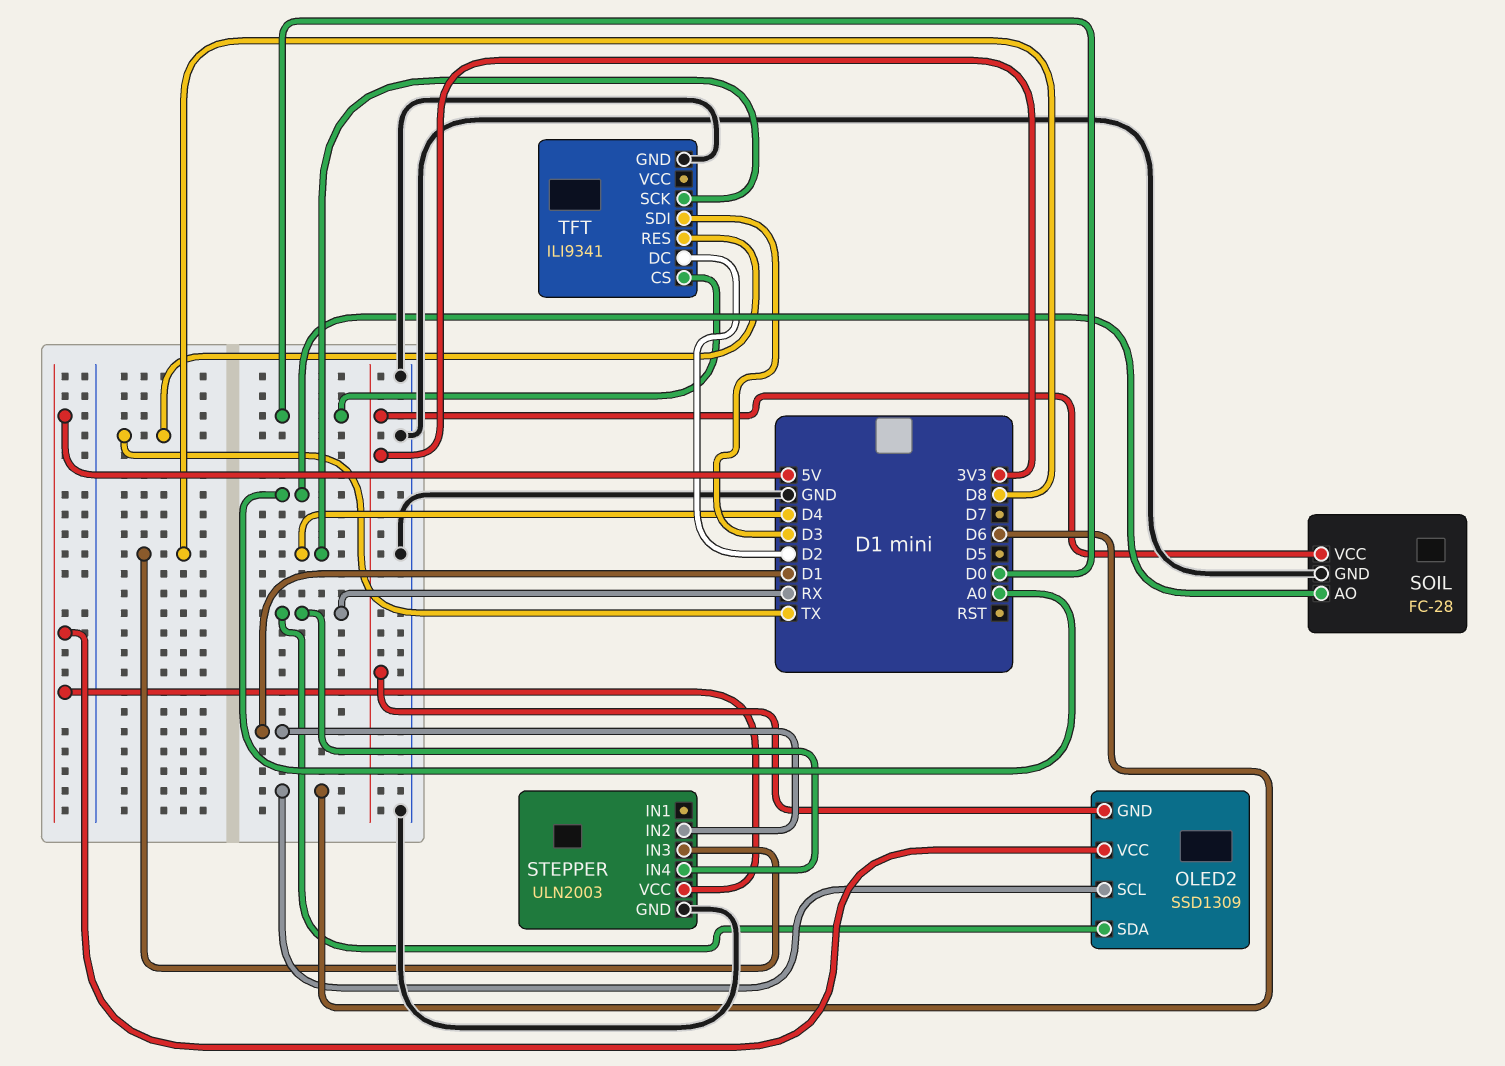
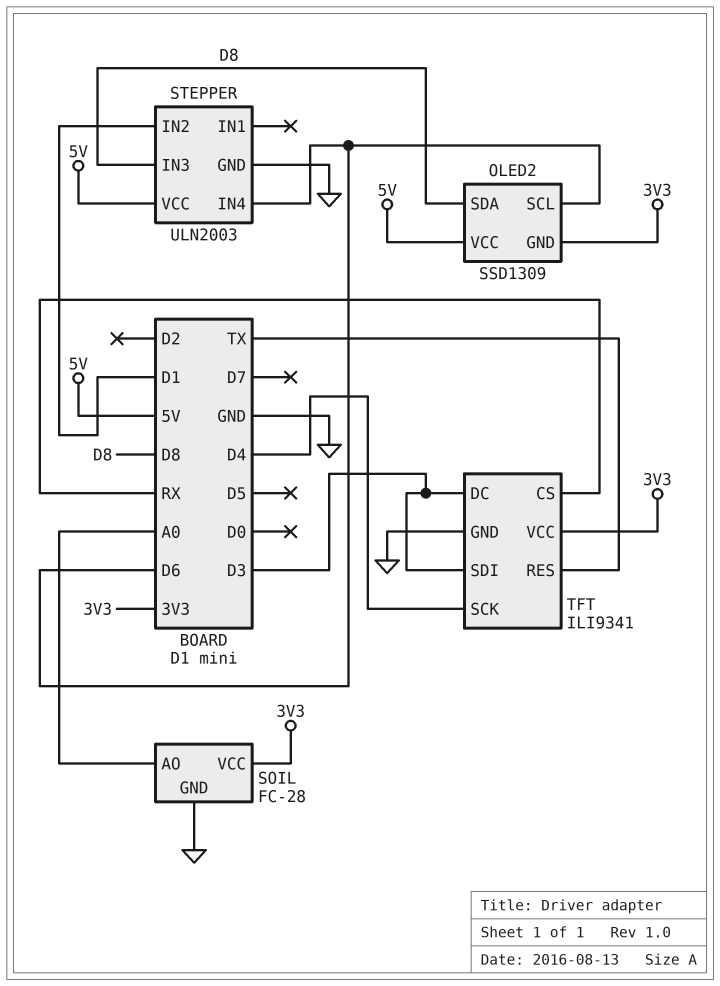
OLED2 pin SDA: RX -> D8
STEPPER pin IN4: RX -> D6
TFT pin CS: D0 -> RX
TFT pin DC: D2 -> D3
TFT pin VCC: none -> 3V3

